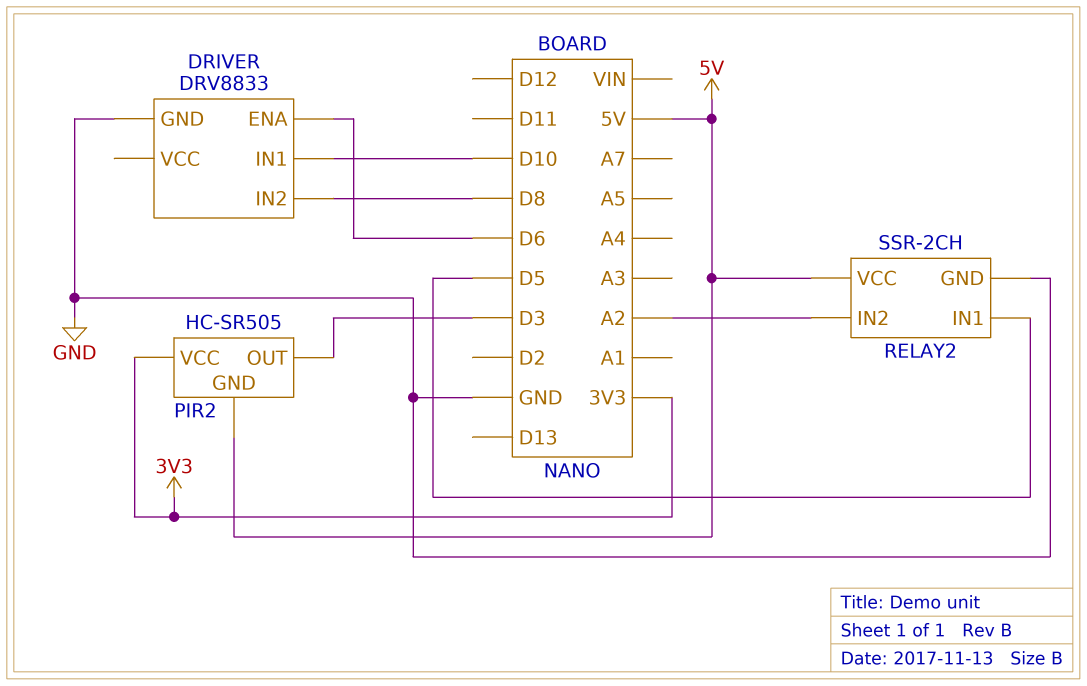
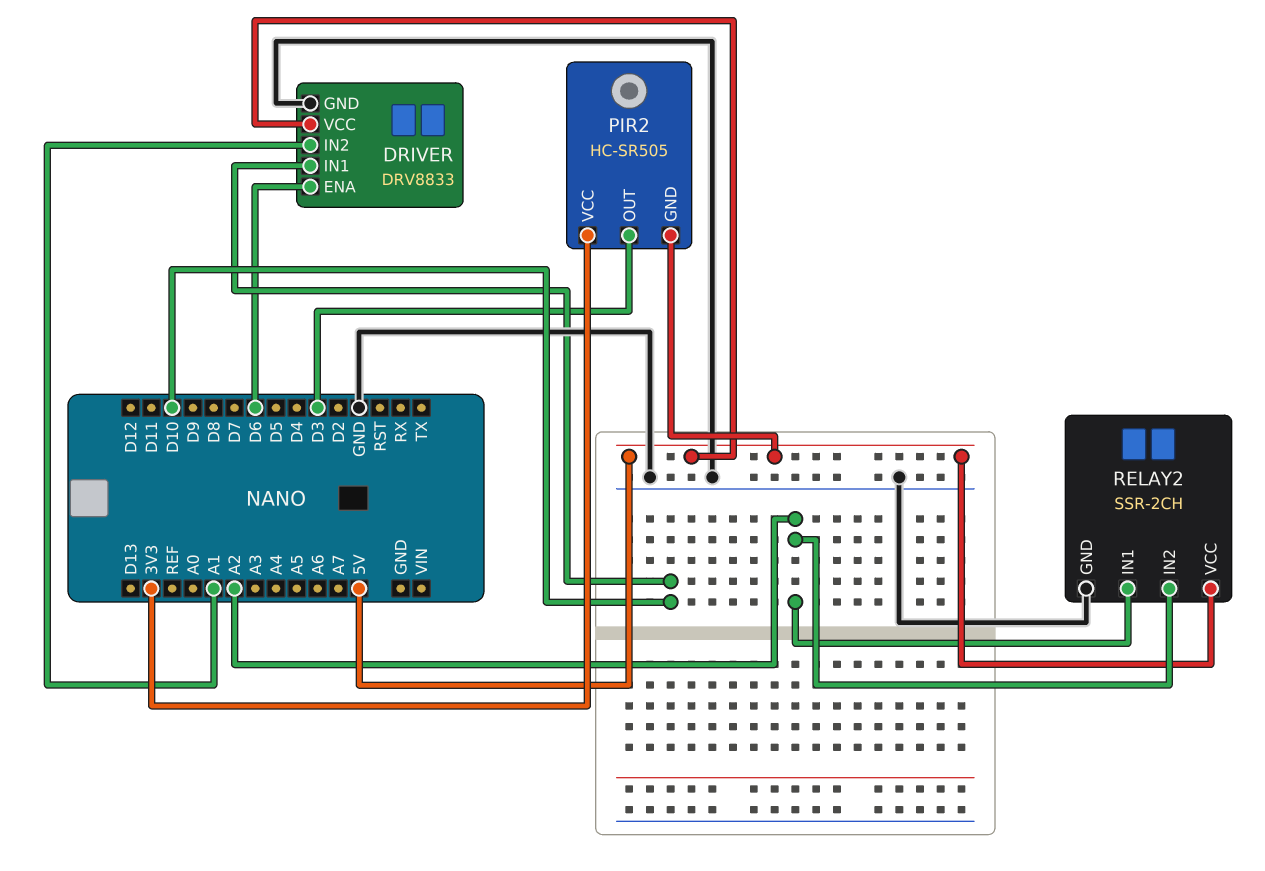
DRIVER pin IN2: D8 -> A1
DRIVER pin VCC: none -> 5V
RELAY2 pin IN1: D5 -> A2

